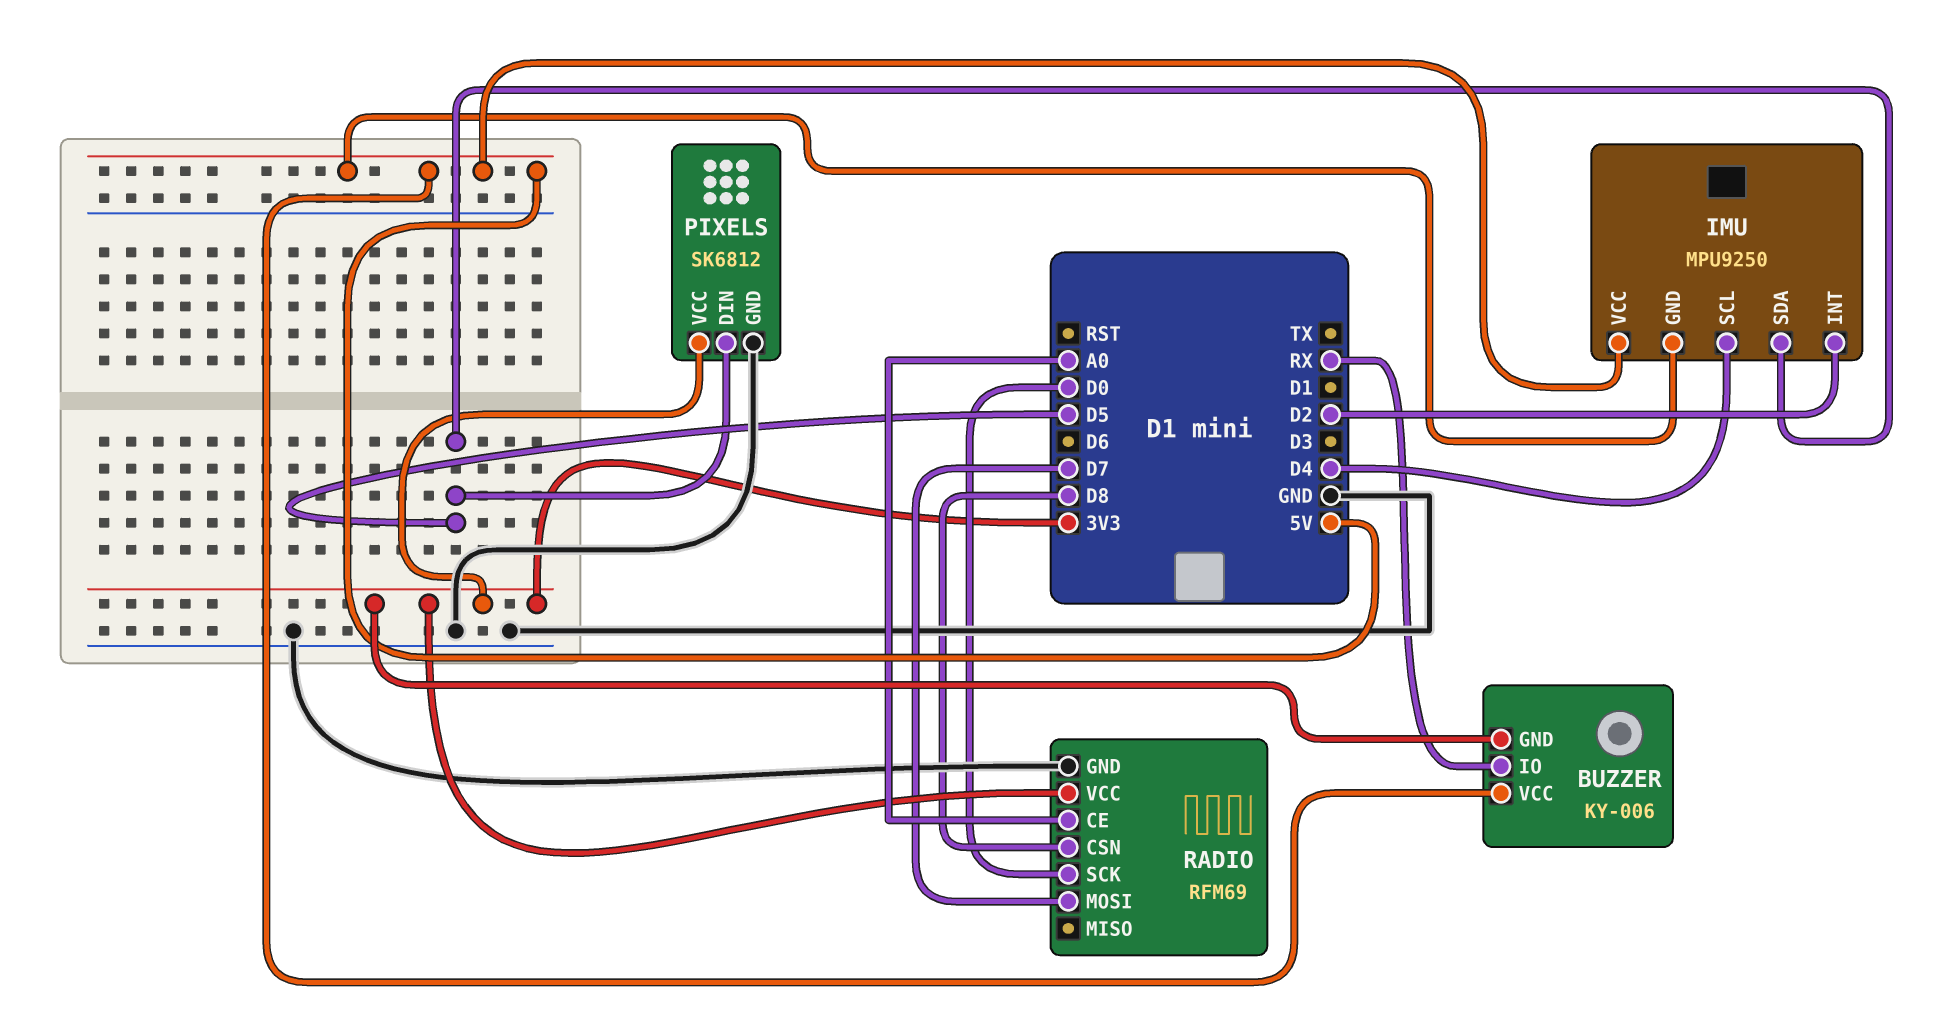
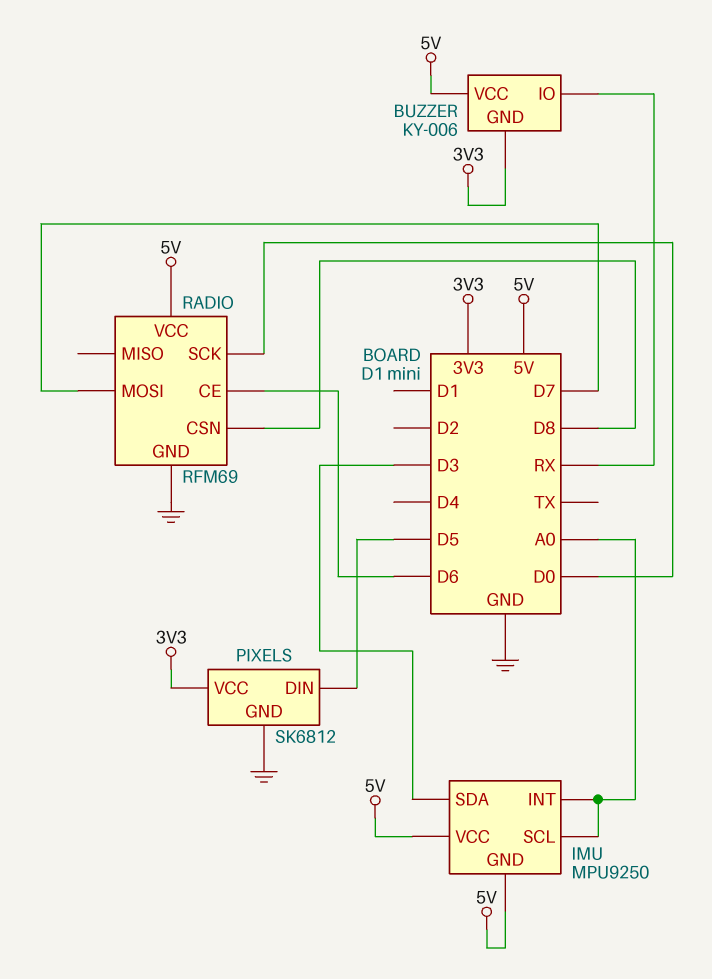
IMU pin INT: D2 -> A0
IMU pin SCL: D4 -> A0
IMU pin SDA: D5 -> D3
RADIO pin CE: A0 -> D6
RADIO pin VCC: 3V3 -> 5V

